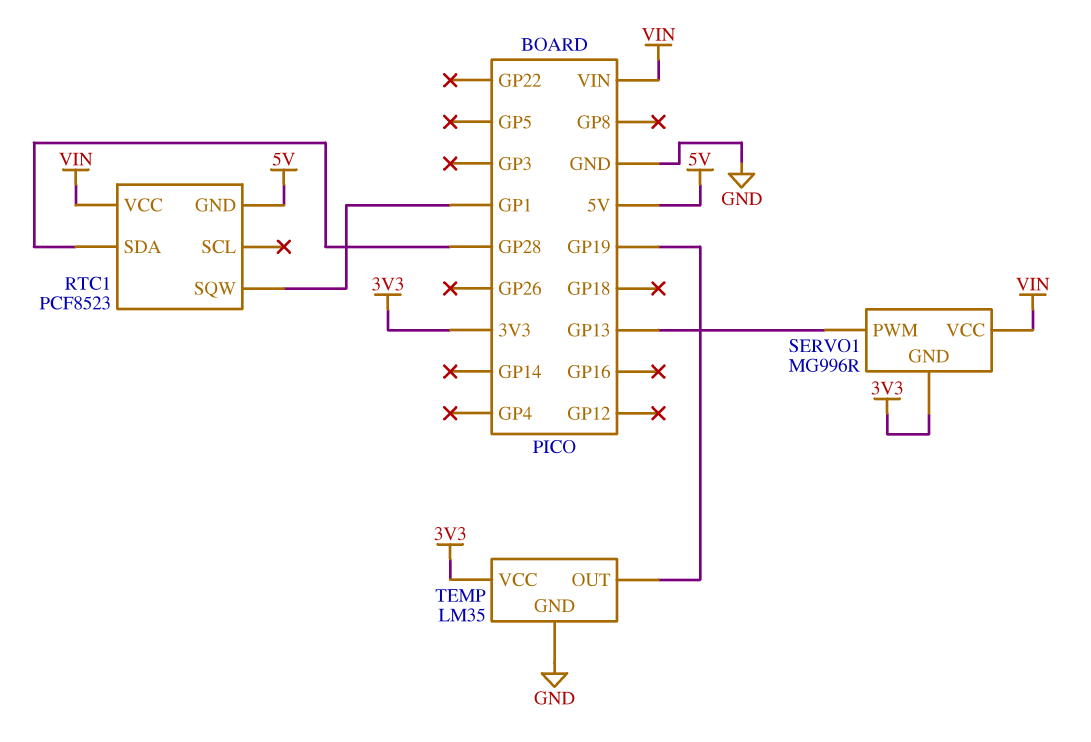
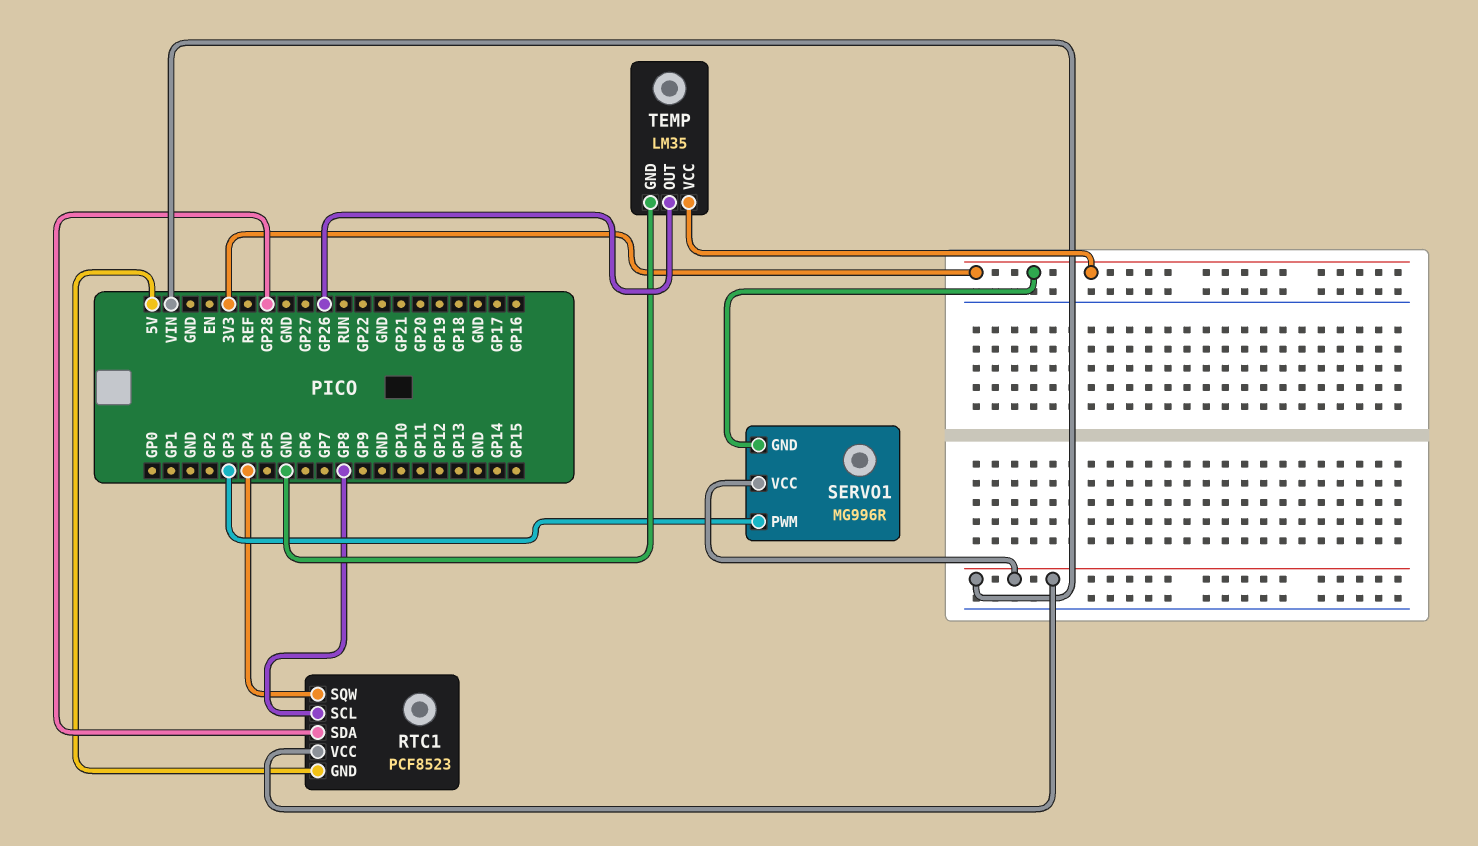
RTC1 pin SCL: none -> GP8
RTC1 pin SQW: GP1 -> GP4
SERVO1 pin PWM: GP13 -> GP3
TEMP pin OUT: GP19 -> GP26

